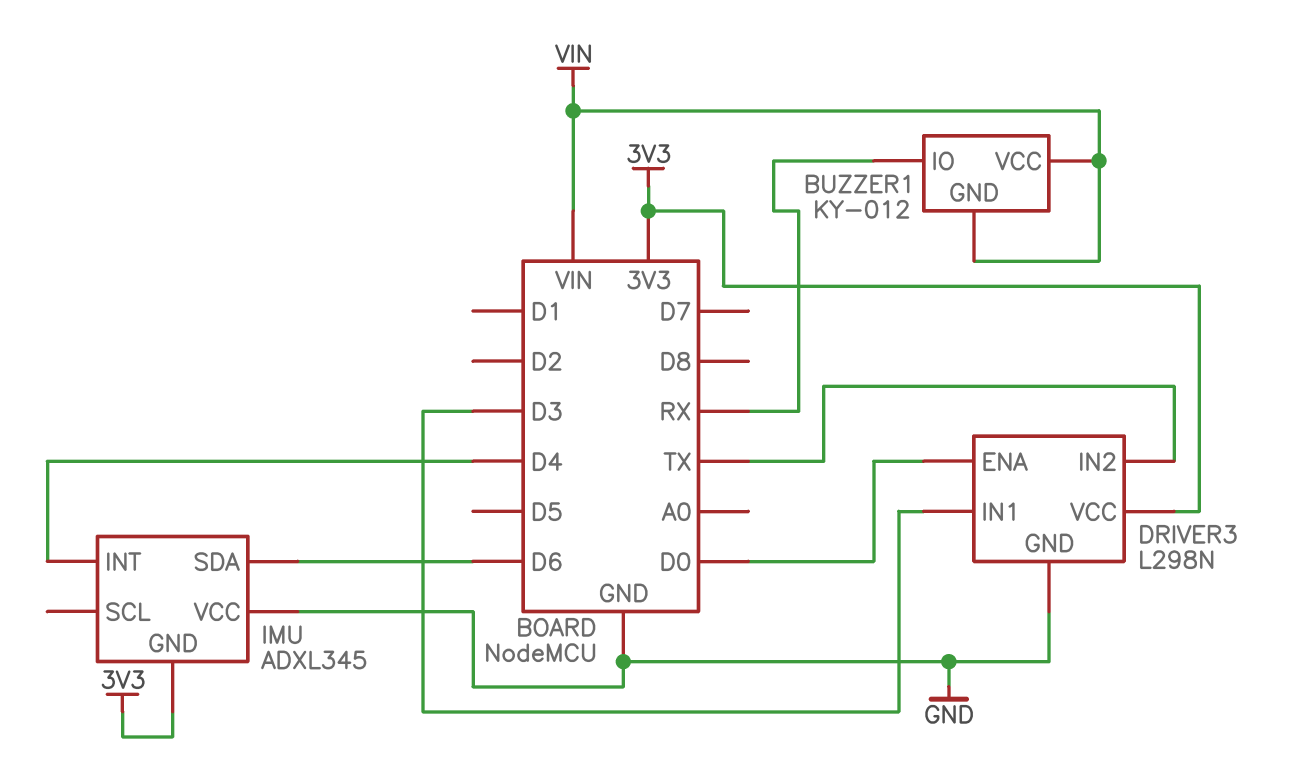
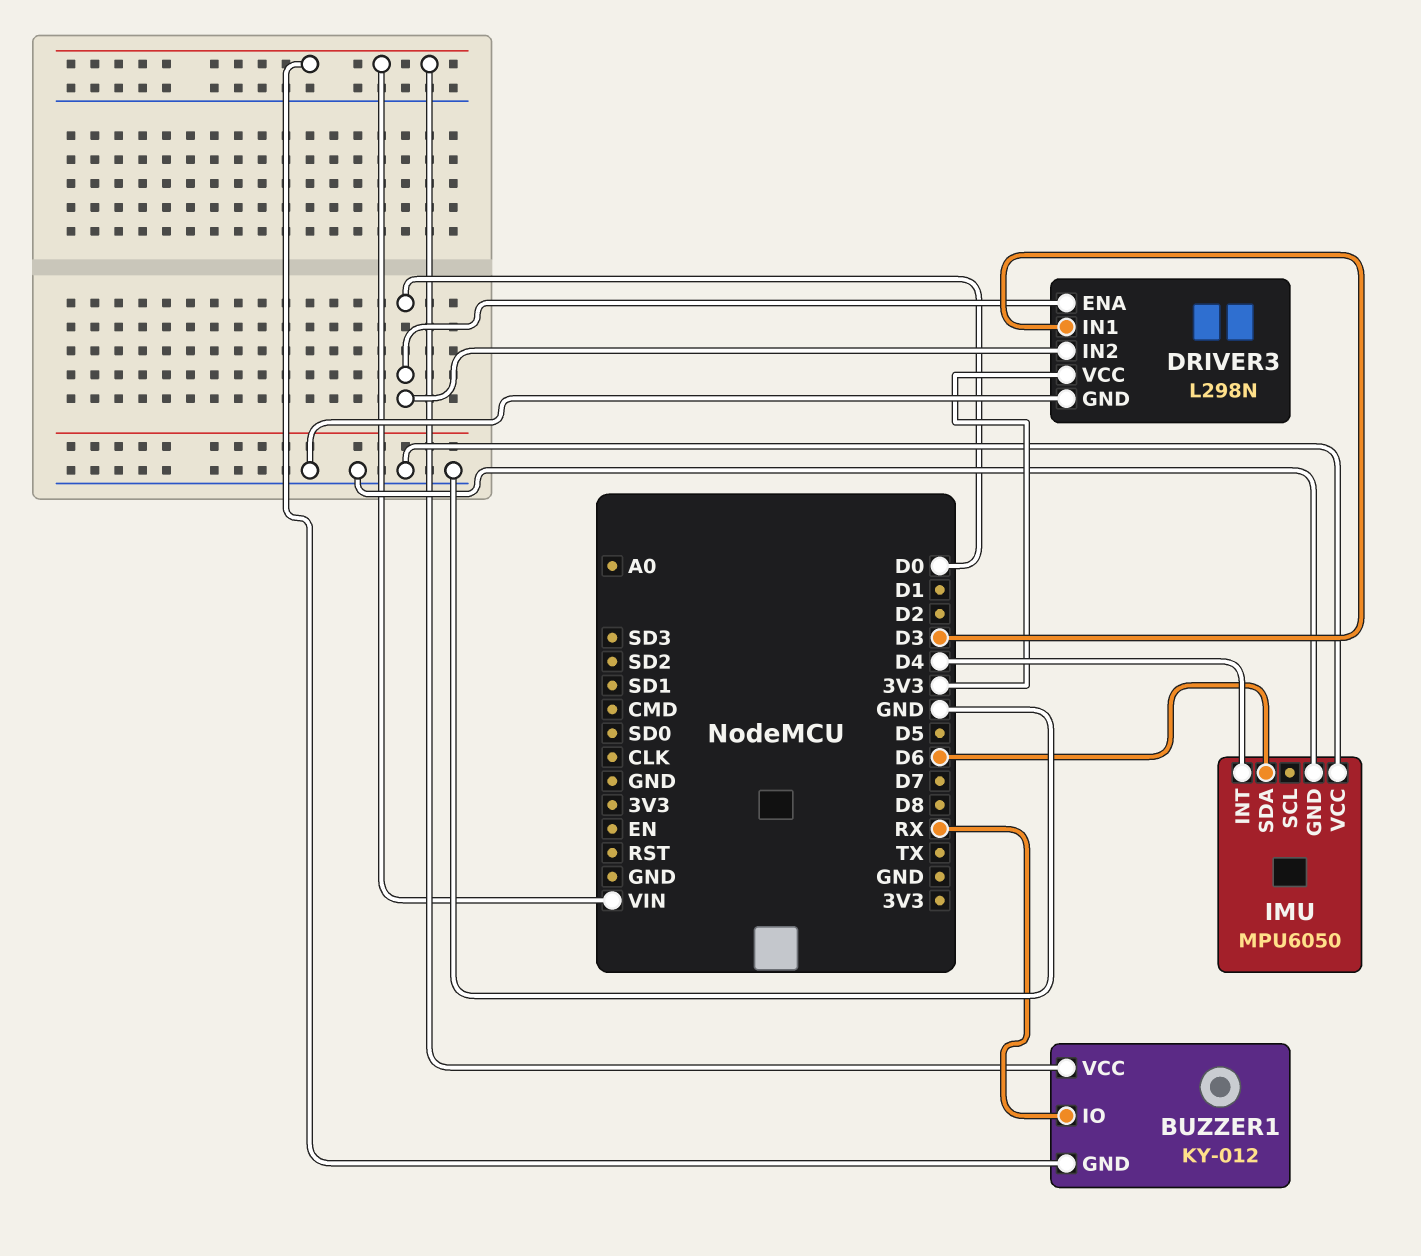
DRIVER3 pin IN2: TX -> D0
IMU: ADXL345 -> MPU6050
IMU pin GND: 3V3 -> GND

